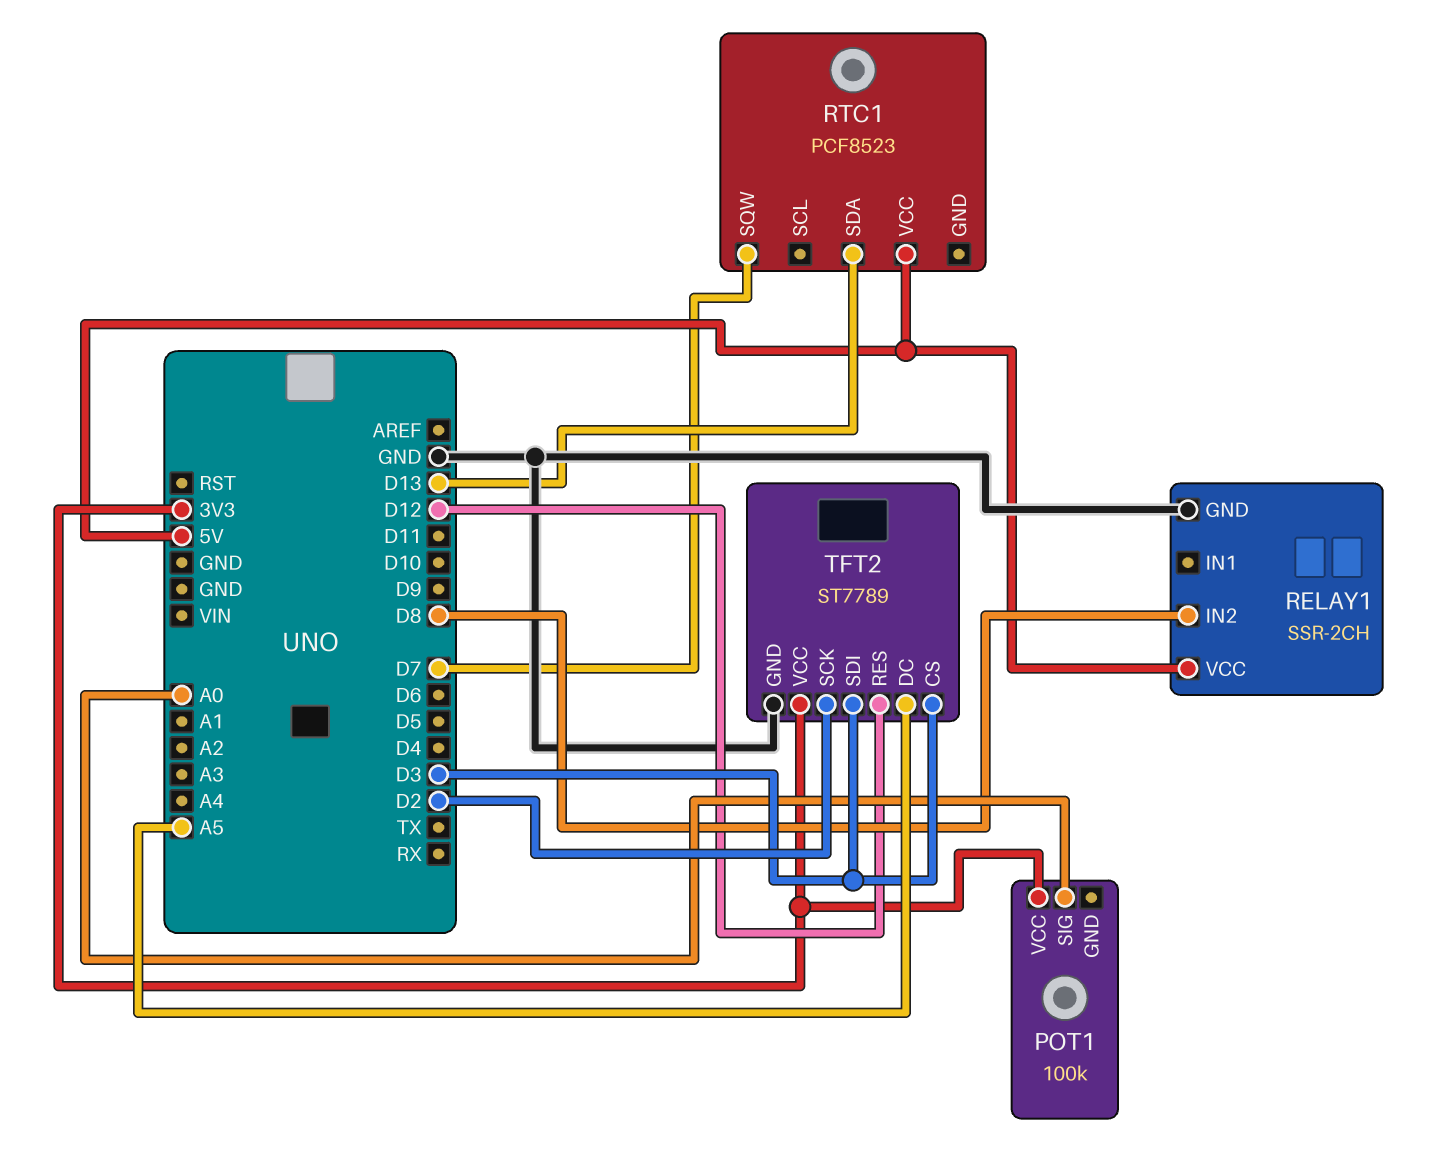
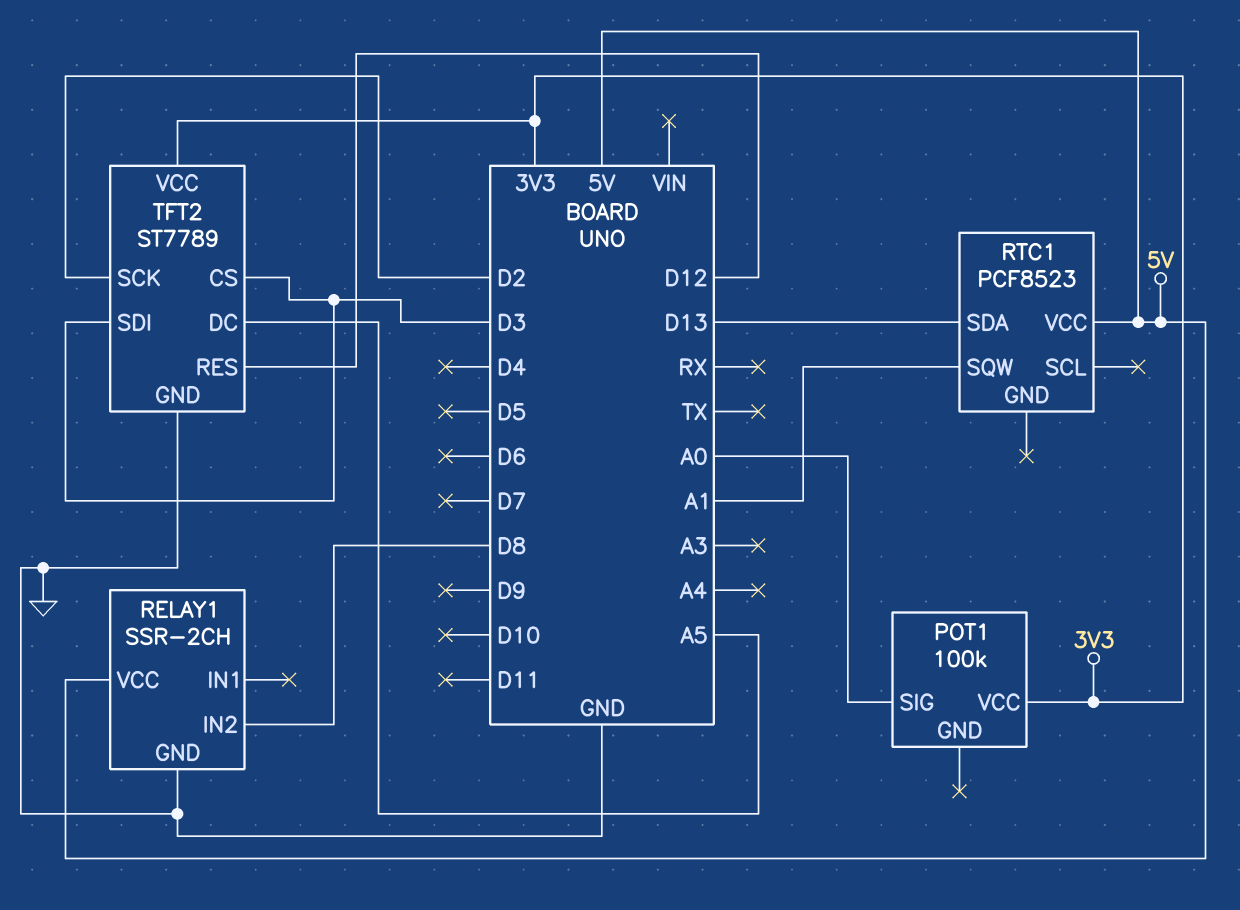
RTC1 pin SQW: D7 -> A1

